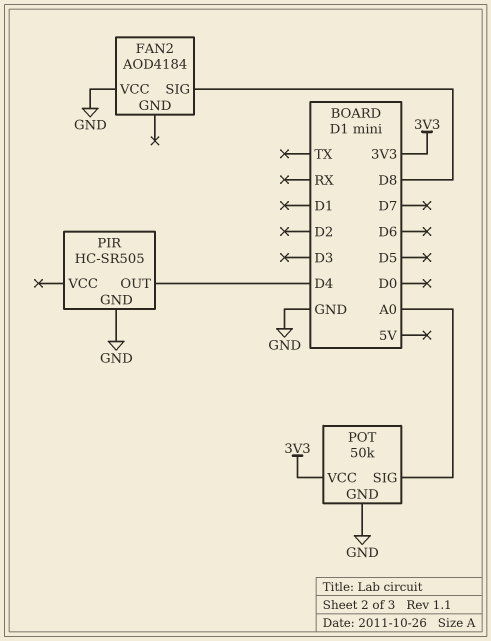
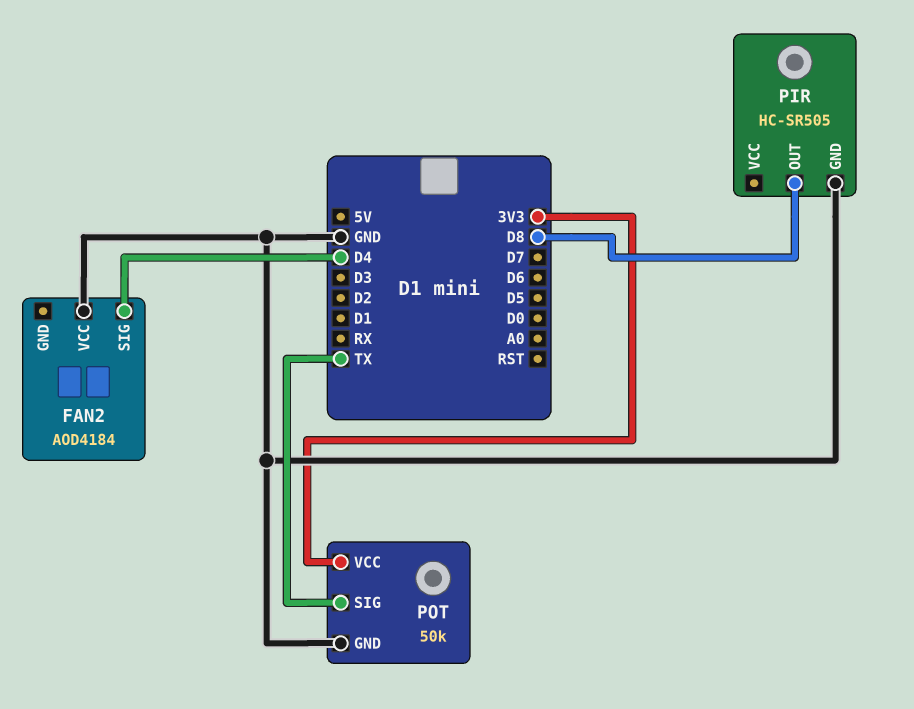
FAN2 pin SIG: D8 -> D4
PIR pin OUT: D4 -> D8
POT pin SIG: A0 -> TX

